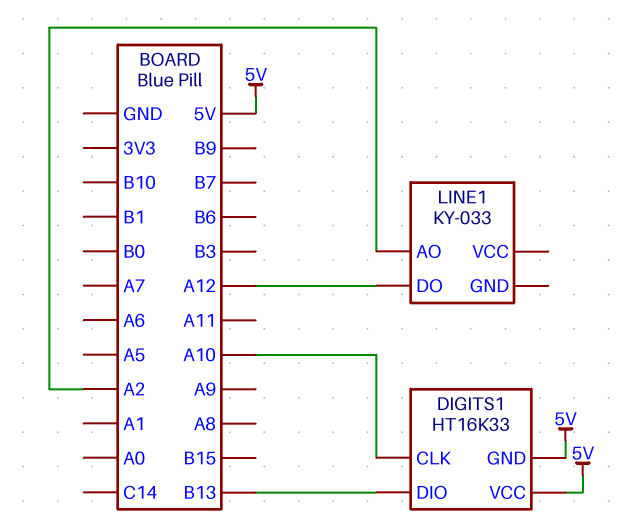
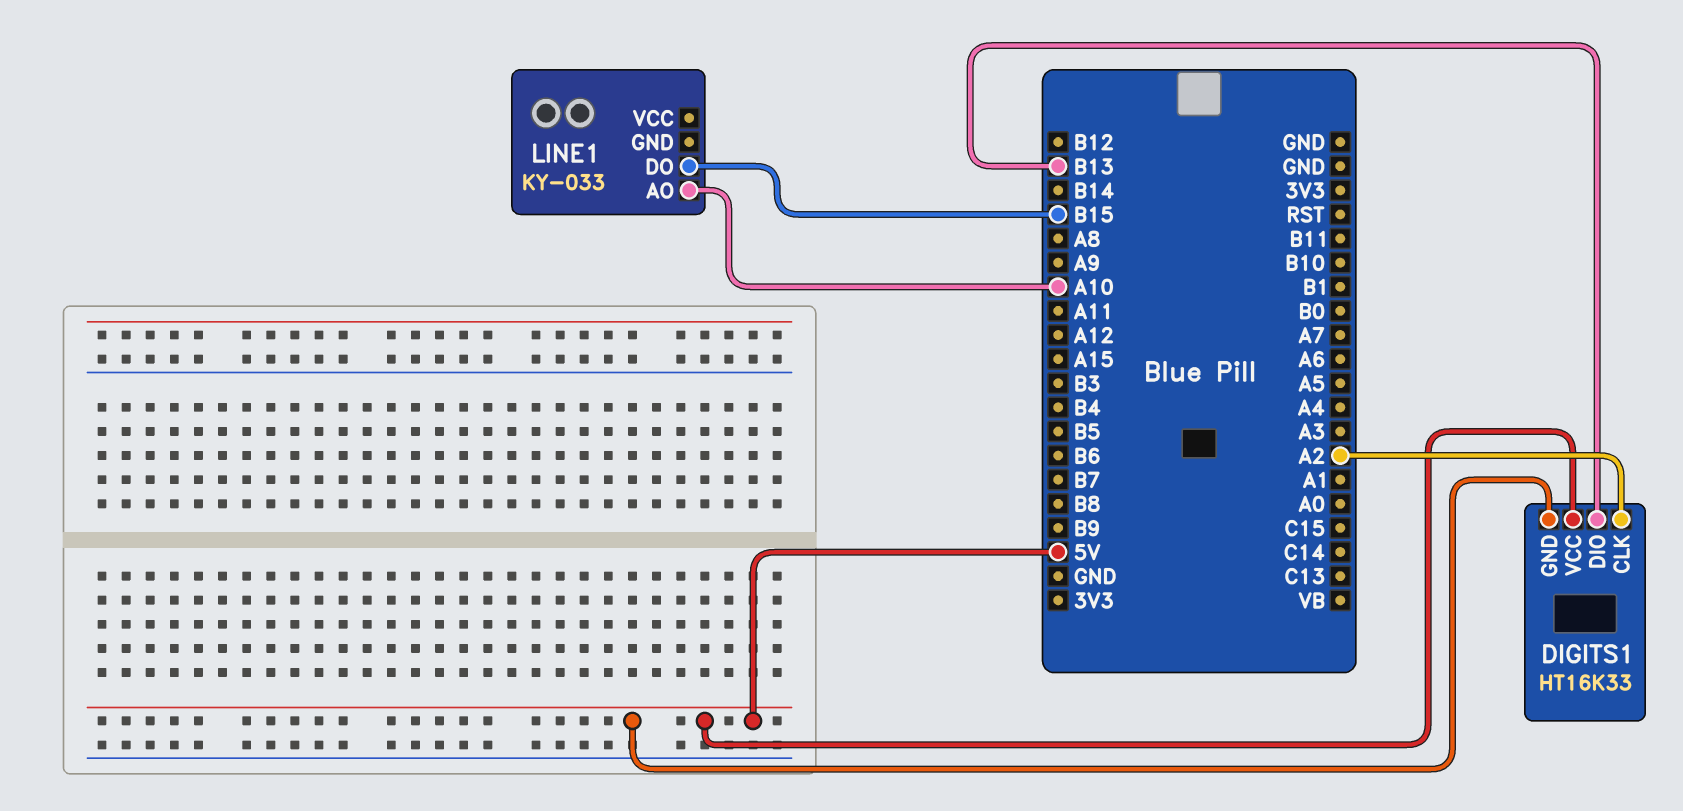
DIGITS1 pin CLK: A10 -> A2
LINE1 pin AO: A2 -> A10
LINE1 pin DO: A12 -> B15

